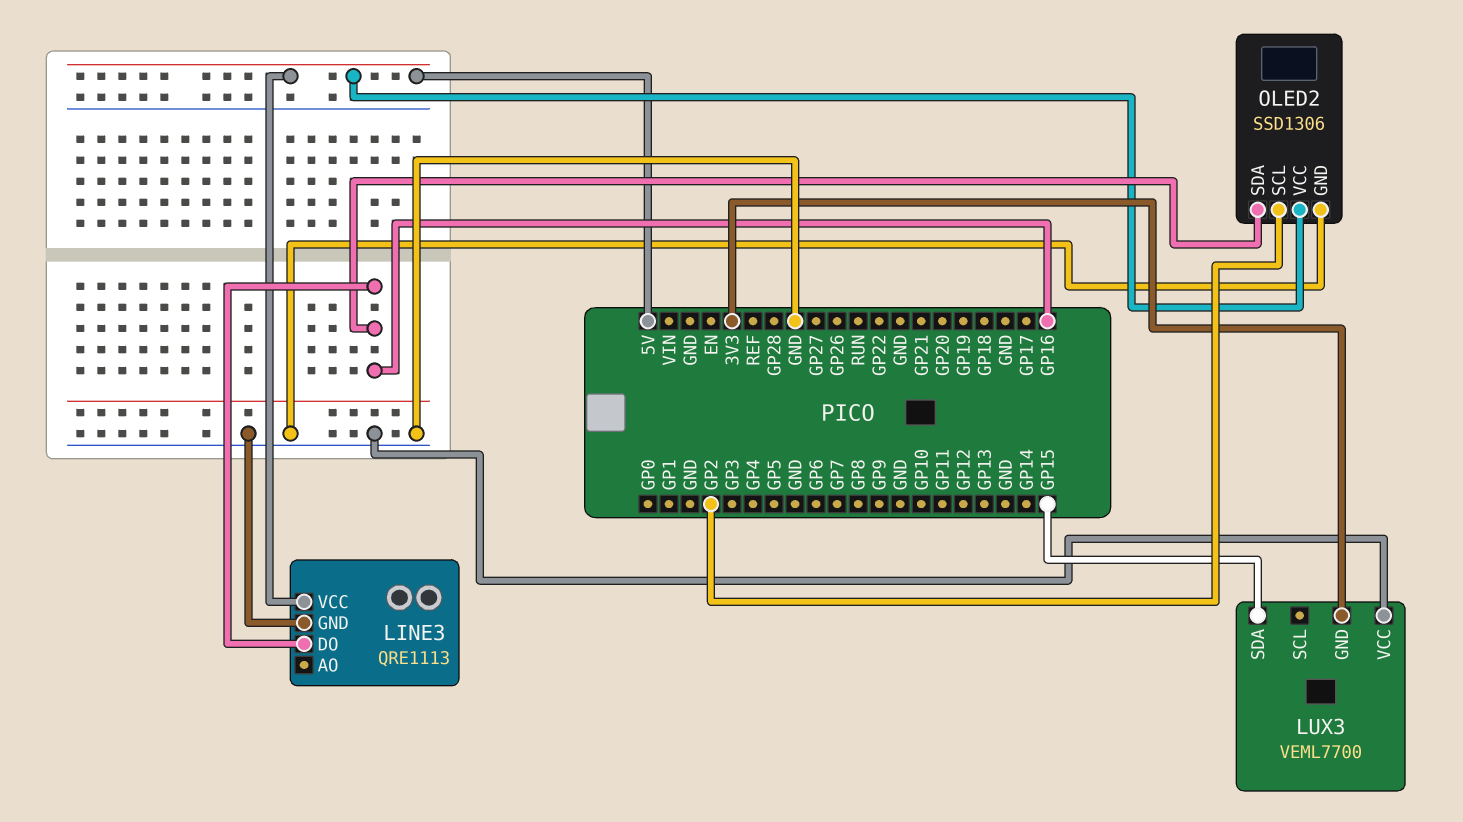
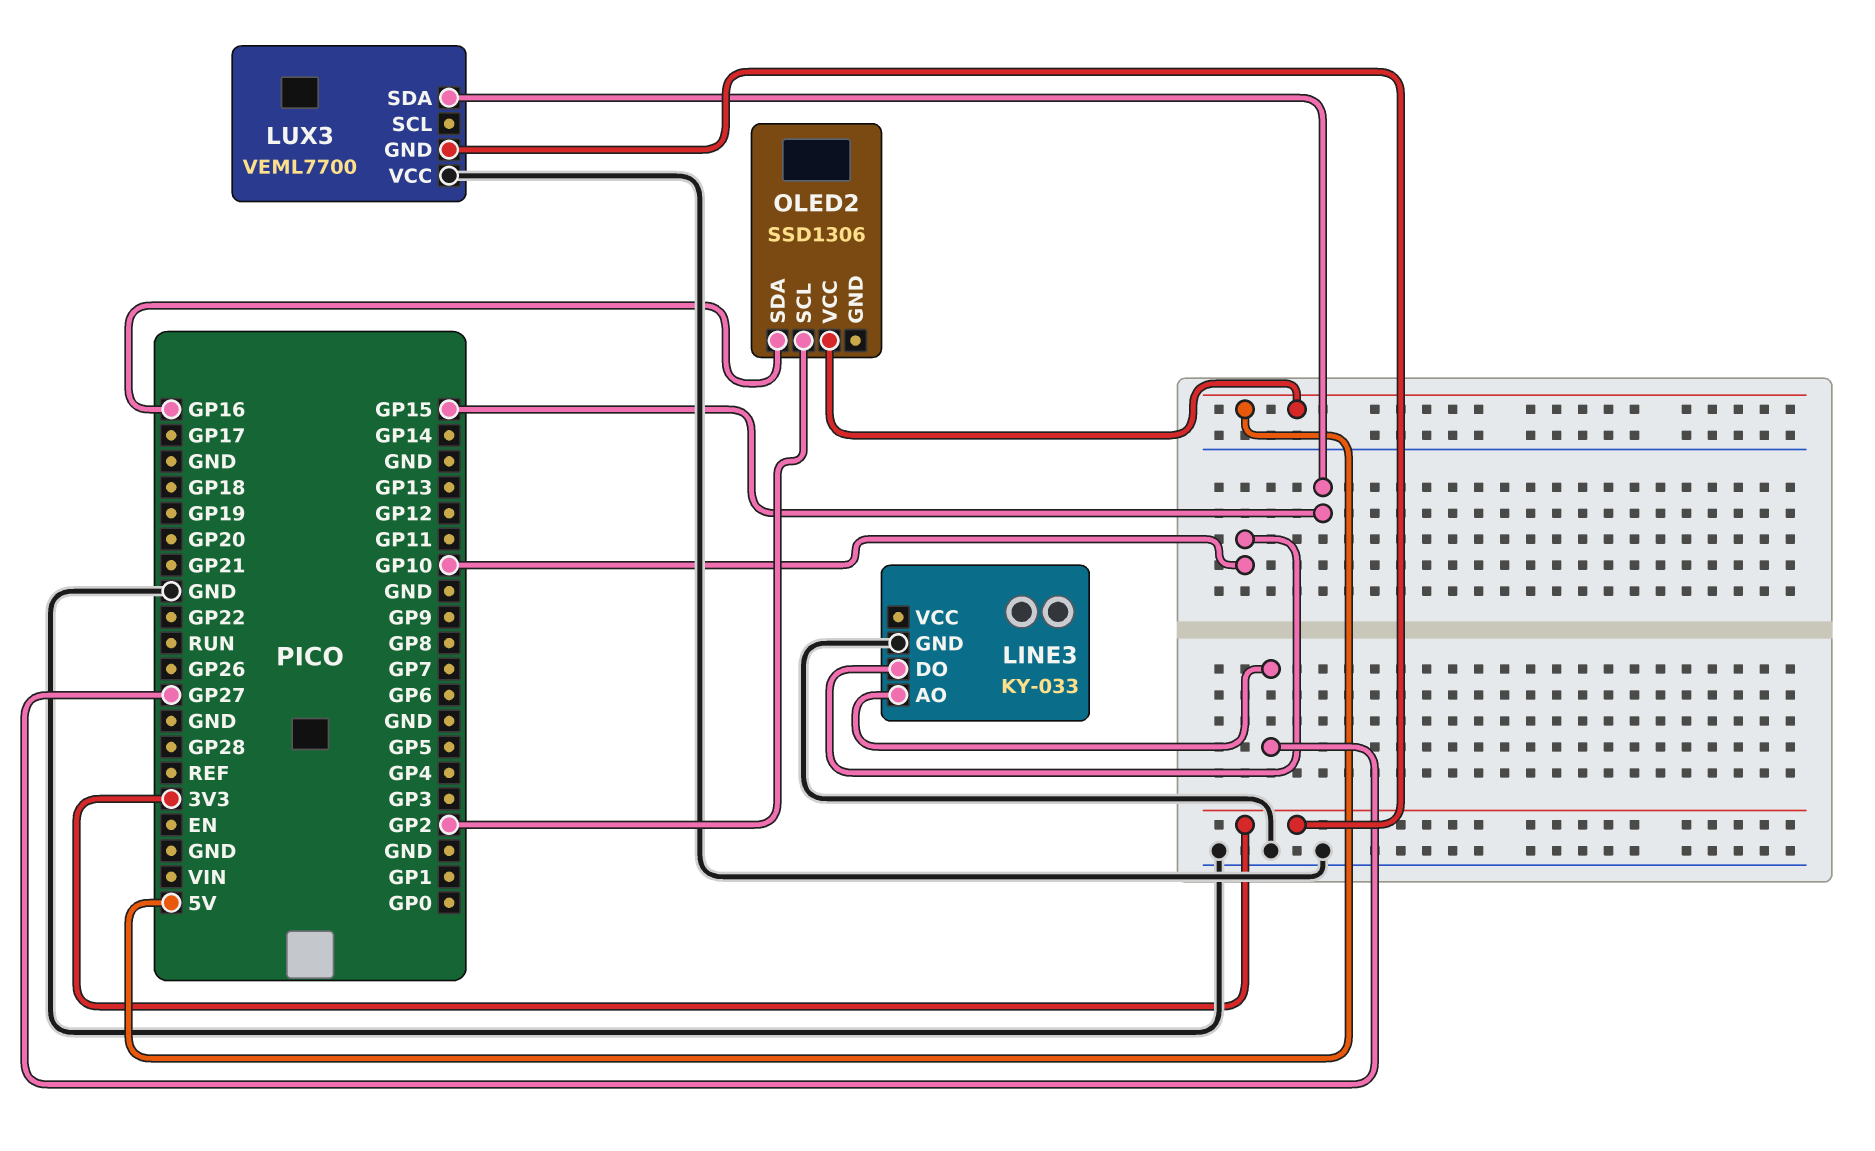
LINE3: QRE1113 -> KY-033
LINE3 pin AO: none -> GP27
LINE3 pin DO: GP16 -> GP10
LINE3 pin VCC: 5V -> none
OLED2 pin GND: GND -> none

